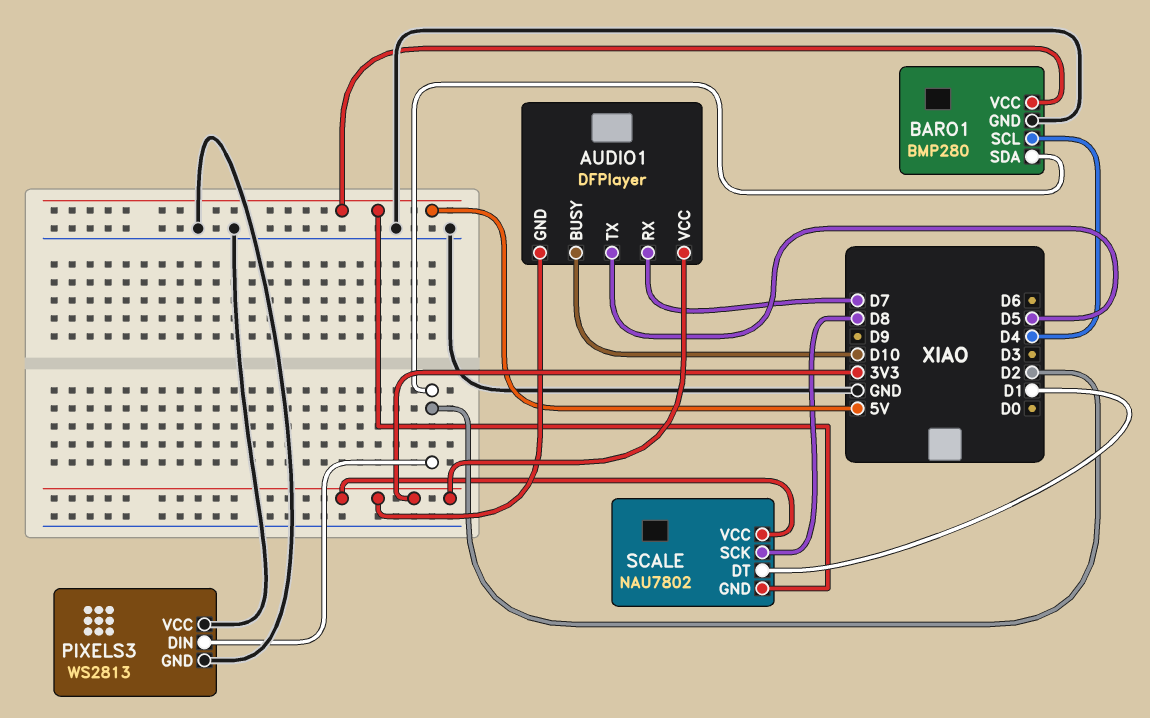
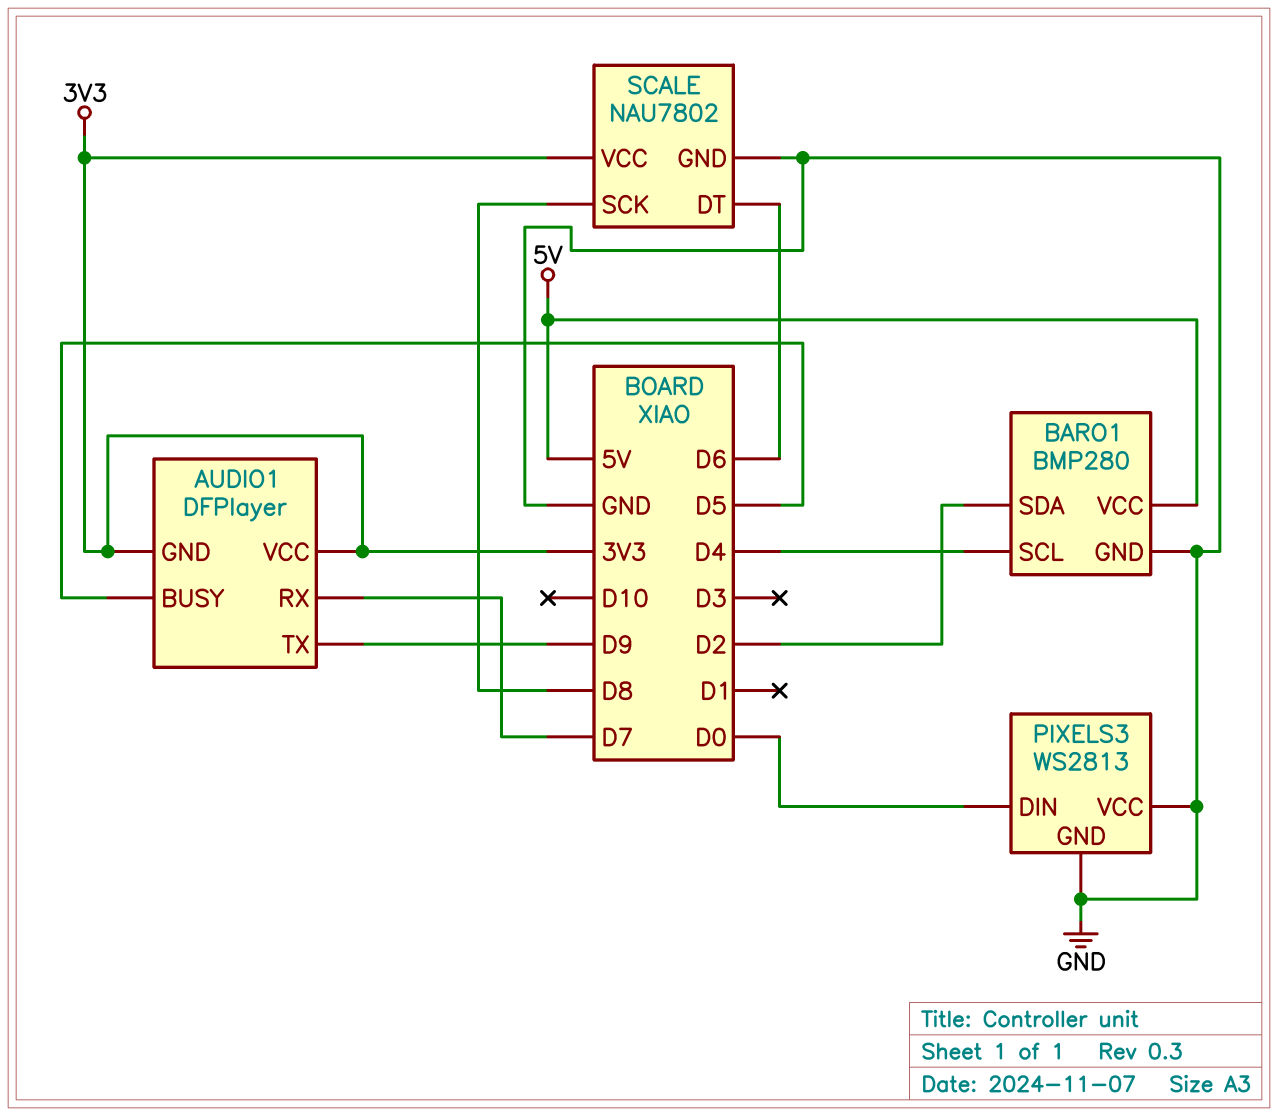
AUDIO1 pin BUSY: D10 -> D5
AUDIO1 pin TX: D5 -> D9
PIXELS3 pin DIN: D2 -> D0
SCALE pin DT: D1 -> D6
SCALE pin GND: 5V -> GND

